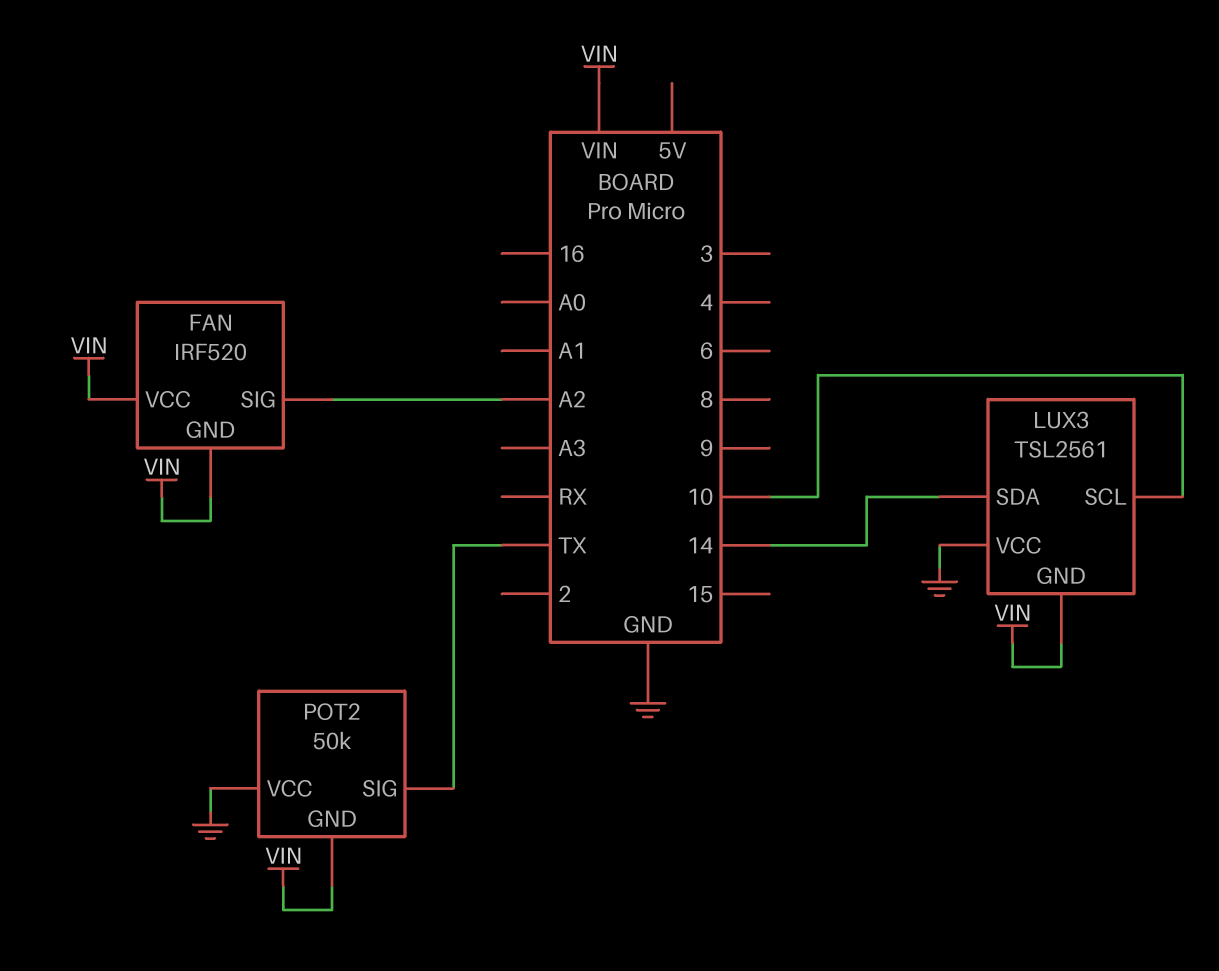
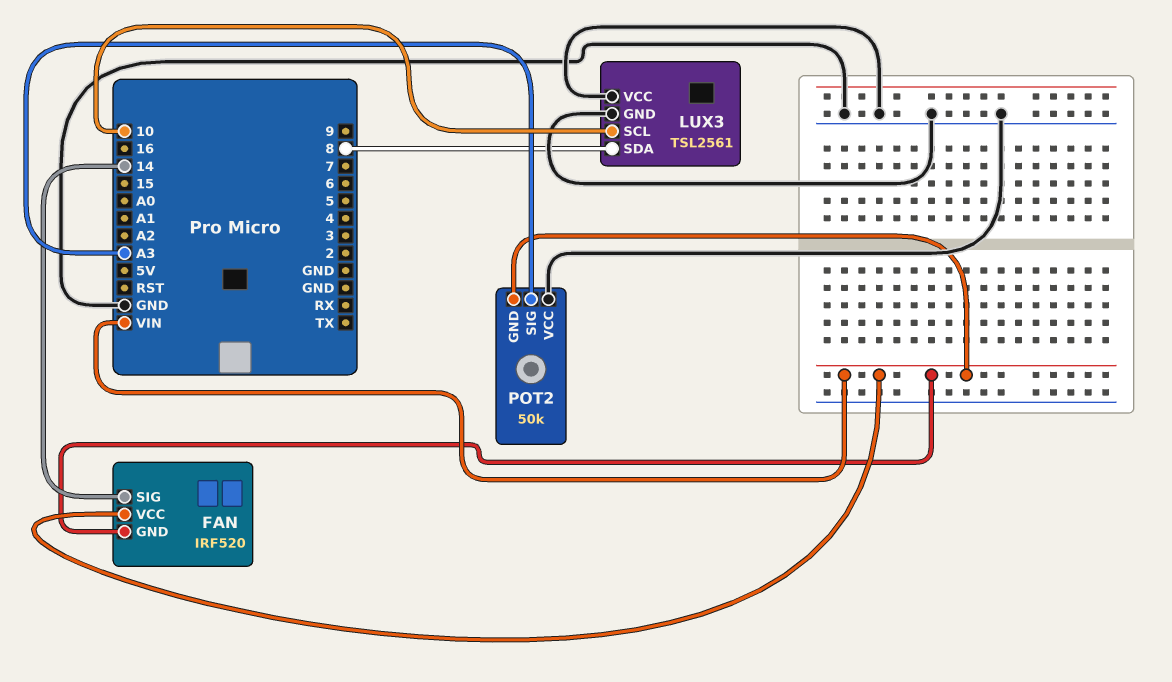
FAN pin SIG: A2 -> 14
LUX3 pin GND: VIN -> GND
LUX3 pin SDA: 14 -> 8
POT2 pin SIG: TX -> A3

